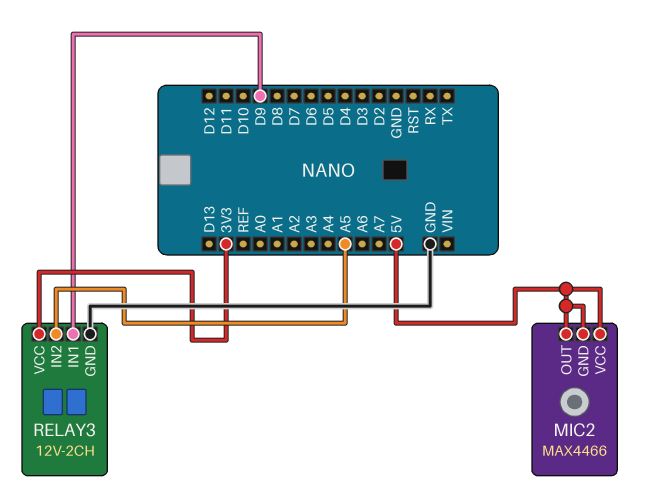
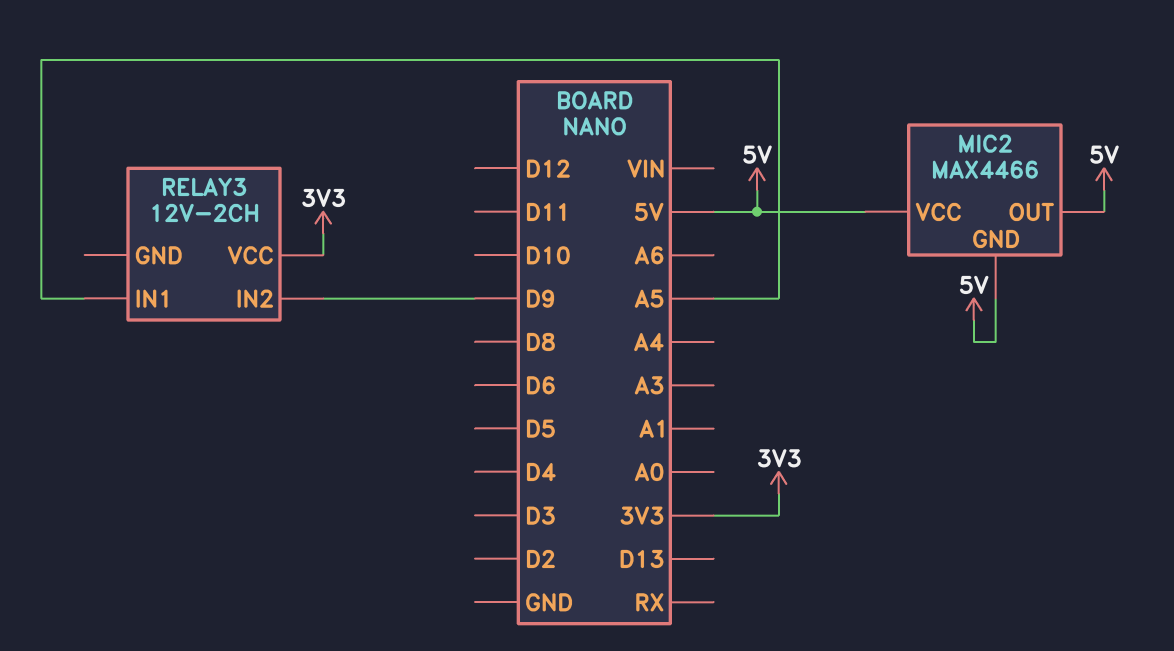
RELAY3 pin GND: GND -> none
RELAY3 pin IN1: D9 -> A5
RELAY3 pin IN2: A5 -> D9

